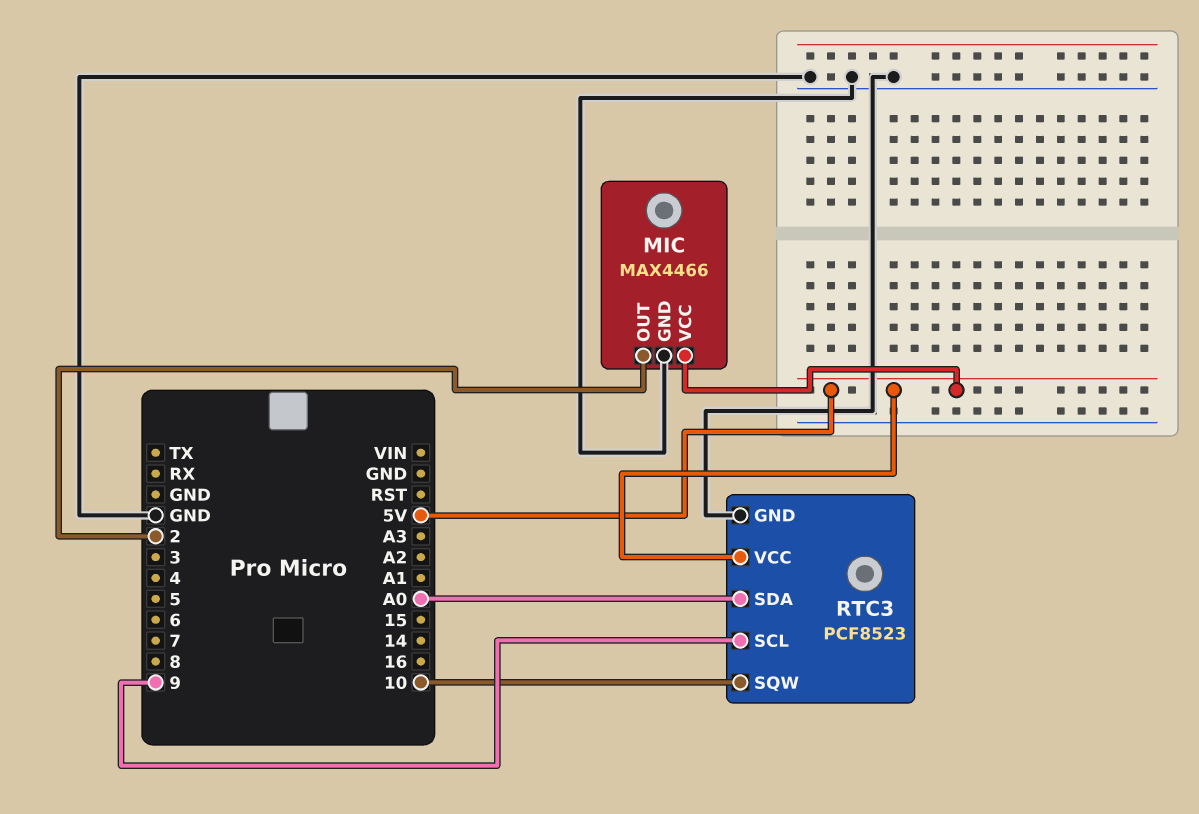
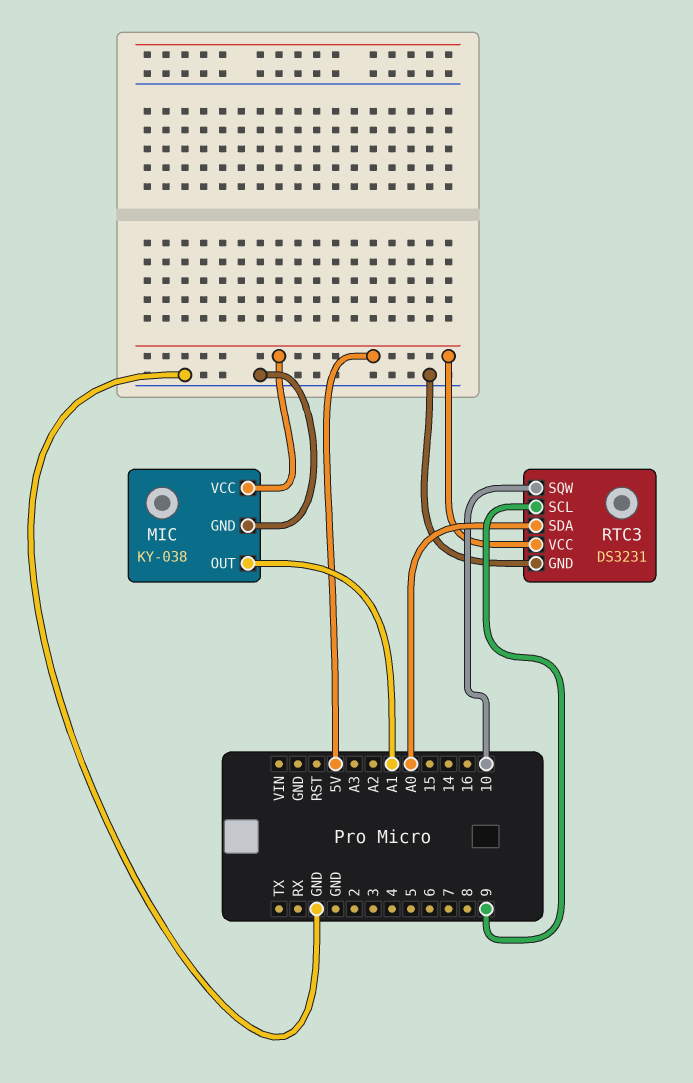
MIC: MAX4466 -> KY-038
MIC pin OUT: 2 -> A1
RTC3: PCF8523 -> DS3231

